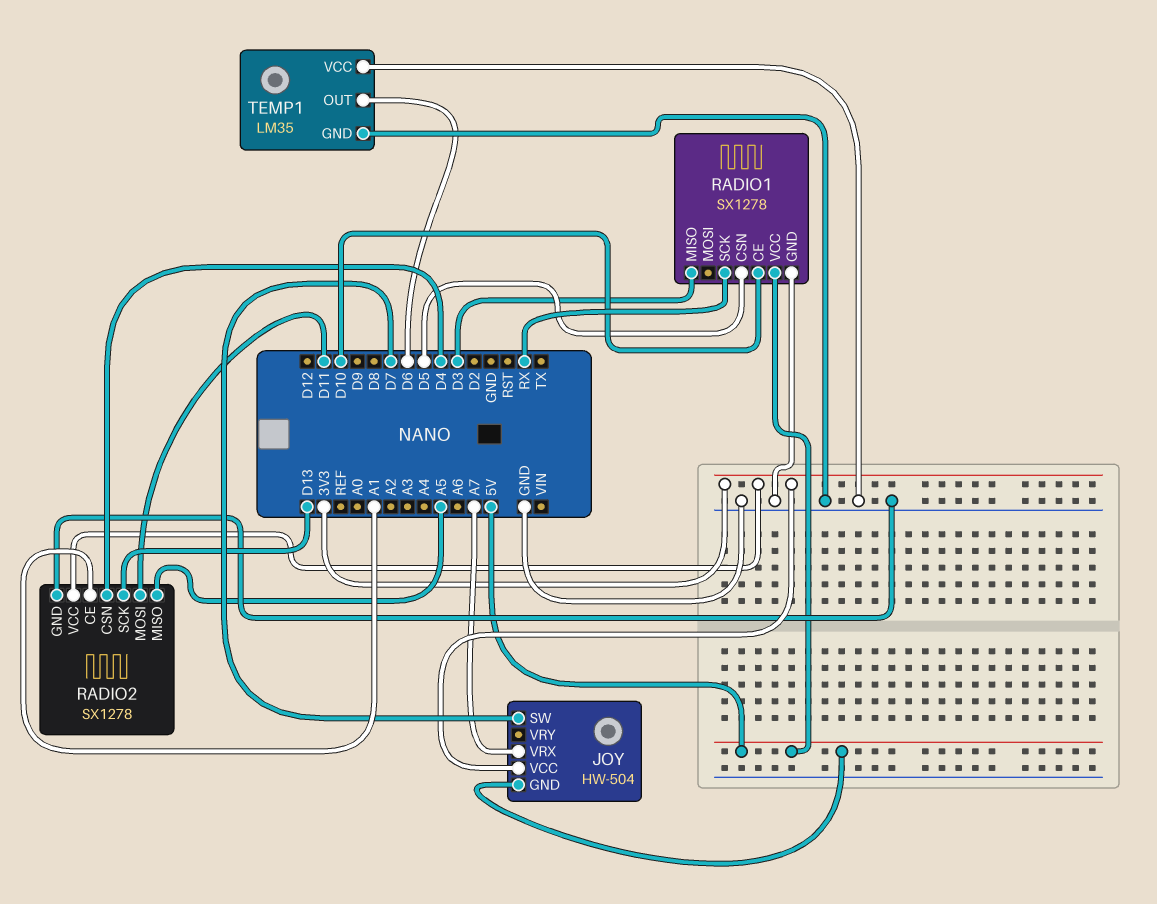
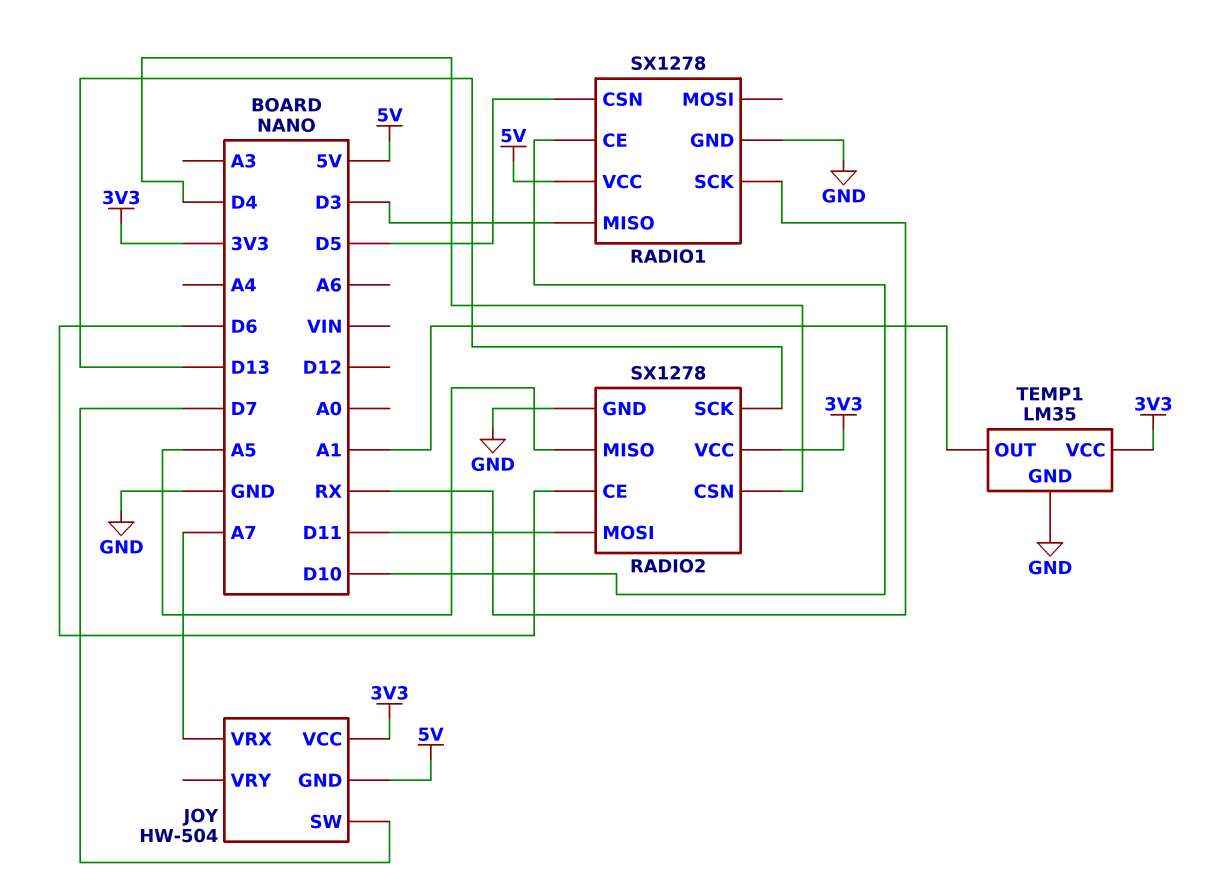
RADIO2 pin CE: A1 -> D6
TEMP1 pin OUT: D6 -> A1
TEMP1 pin VCC: GND -> 3V3

